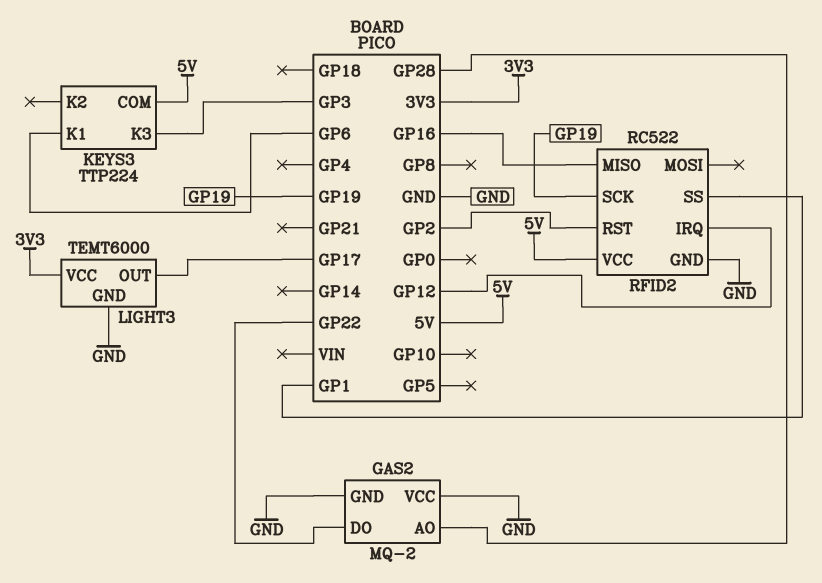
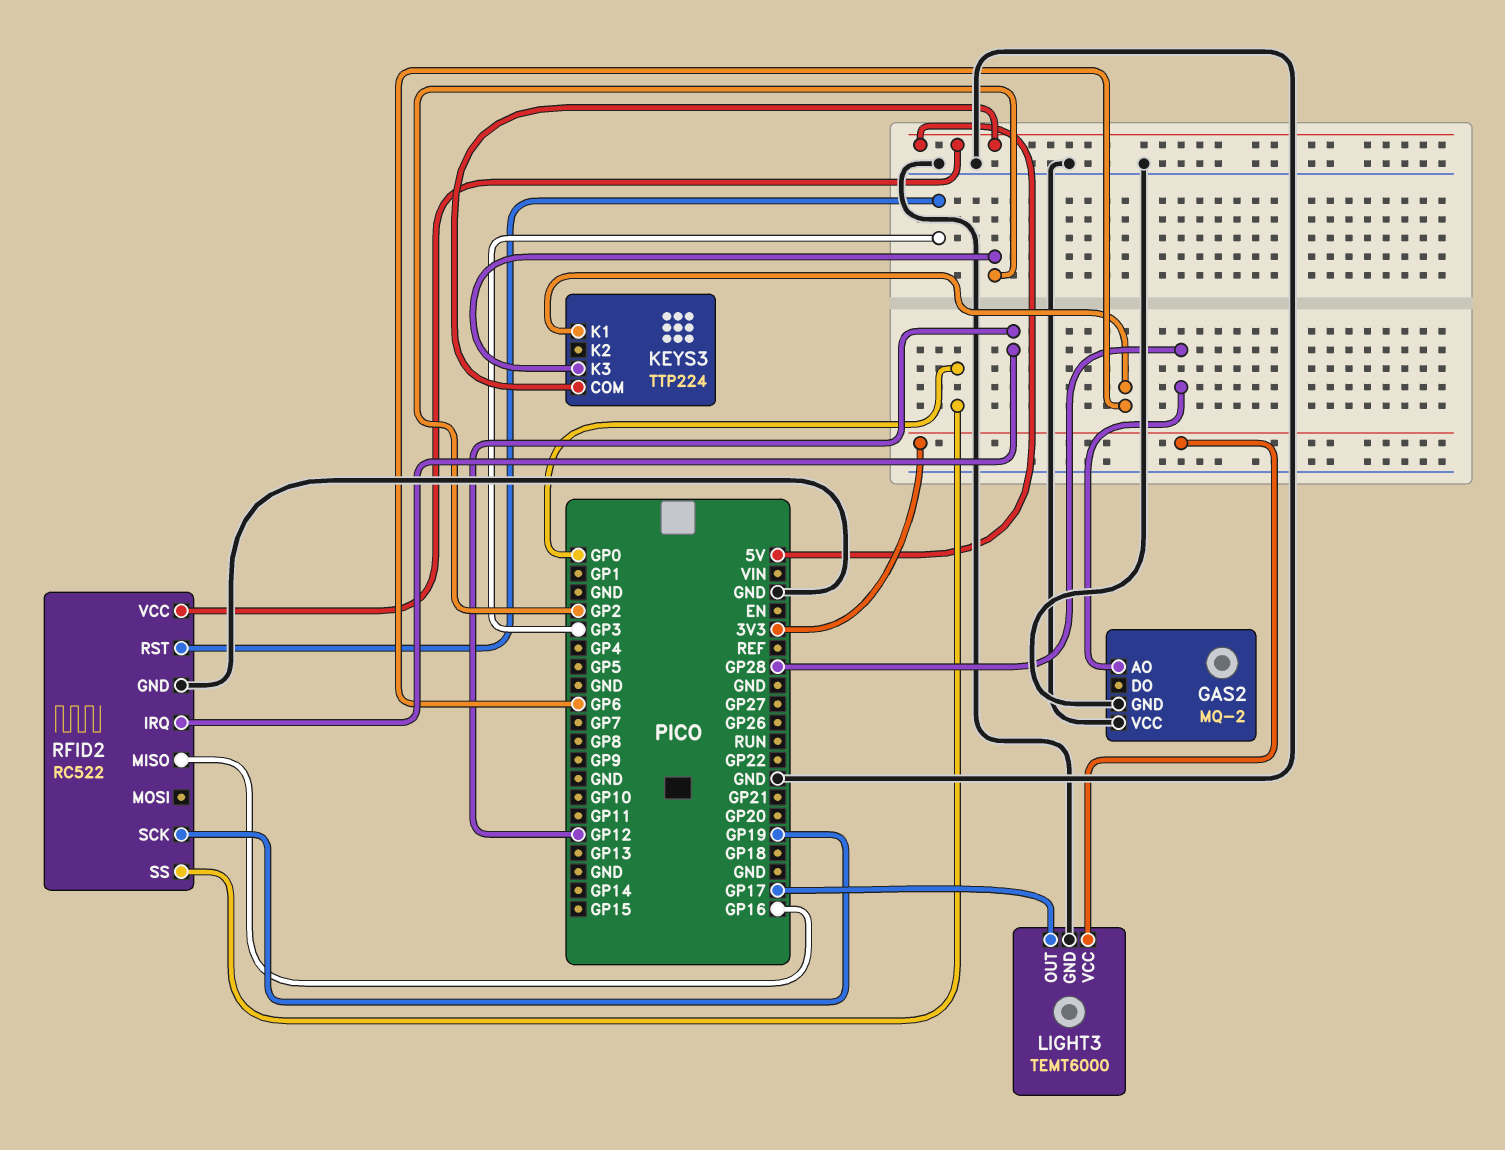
GAS2 pin DO: GP22 -> none
KEYS3 pin K3: GP3 -> GP2
RFID2 pin RST: GP2 -> GP3
RFID2 pin SS: GP1 -> GP0

